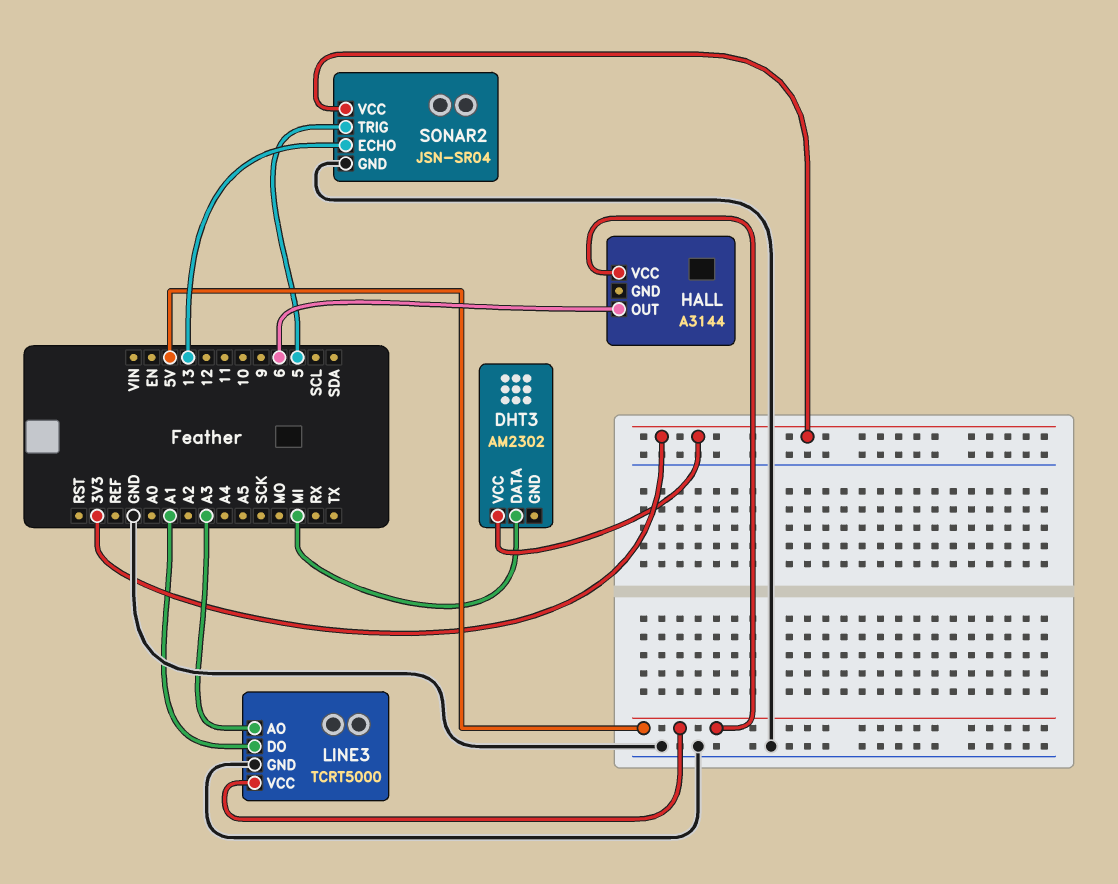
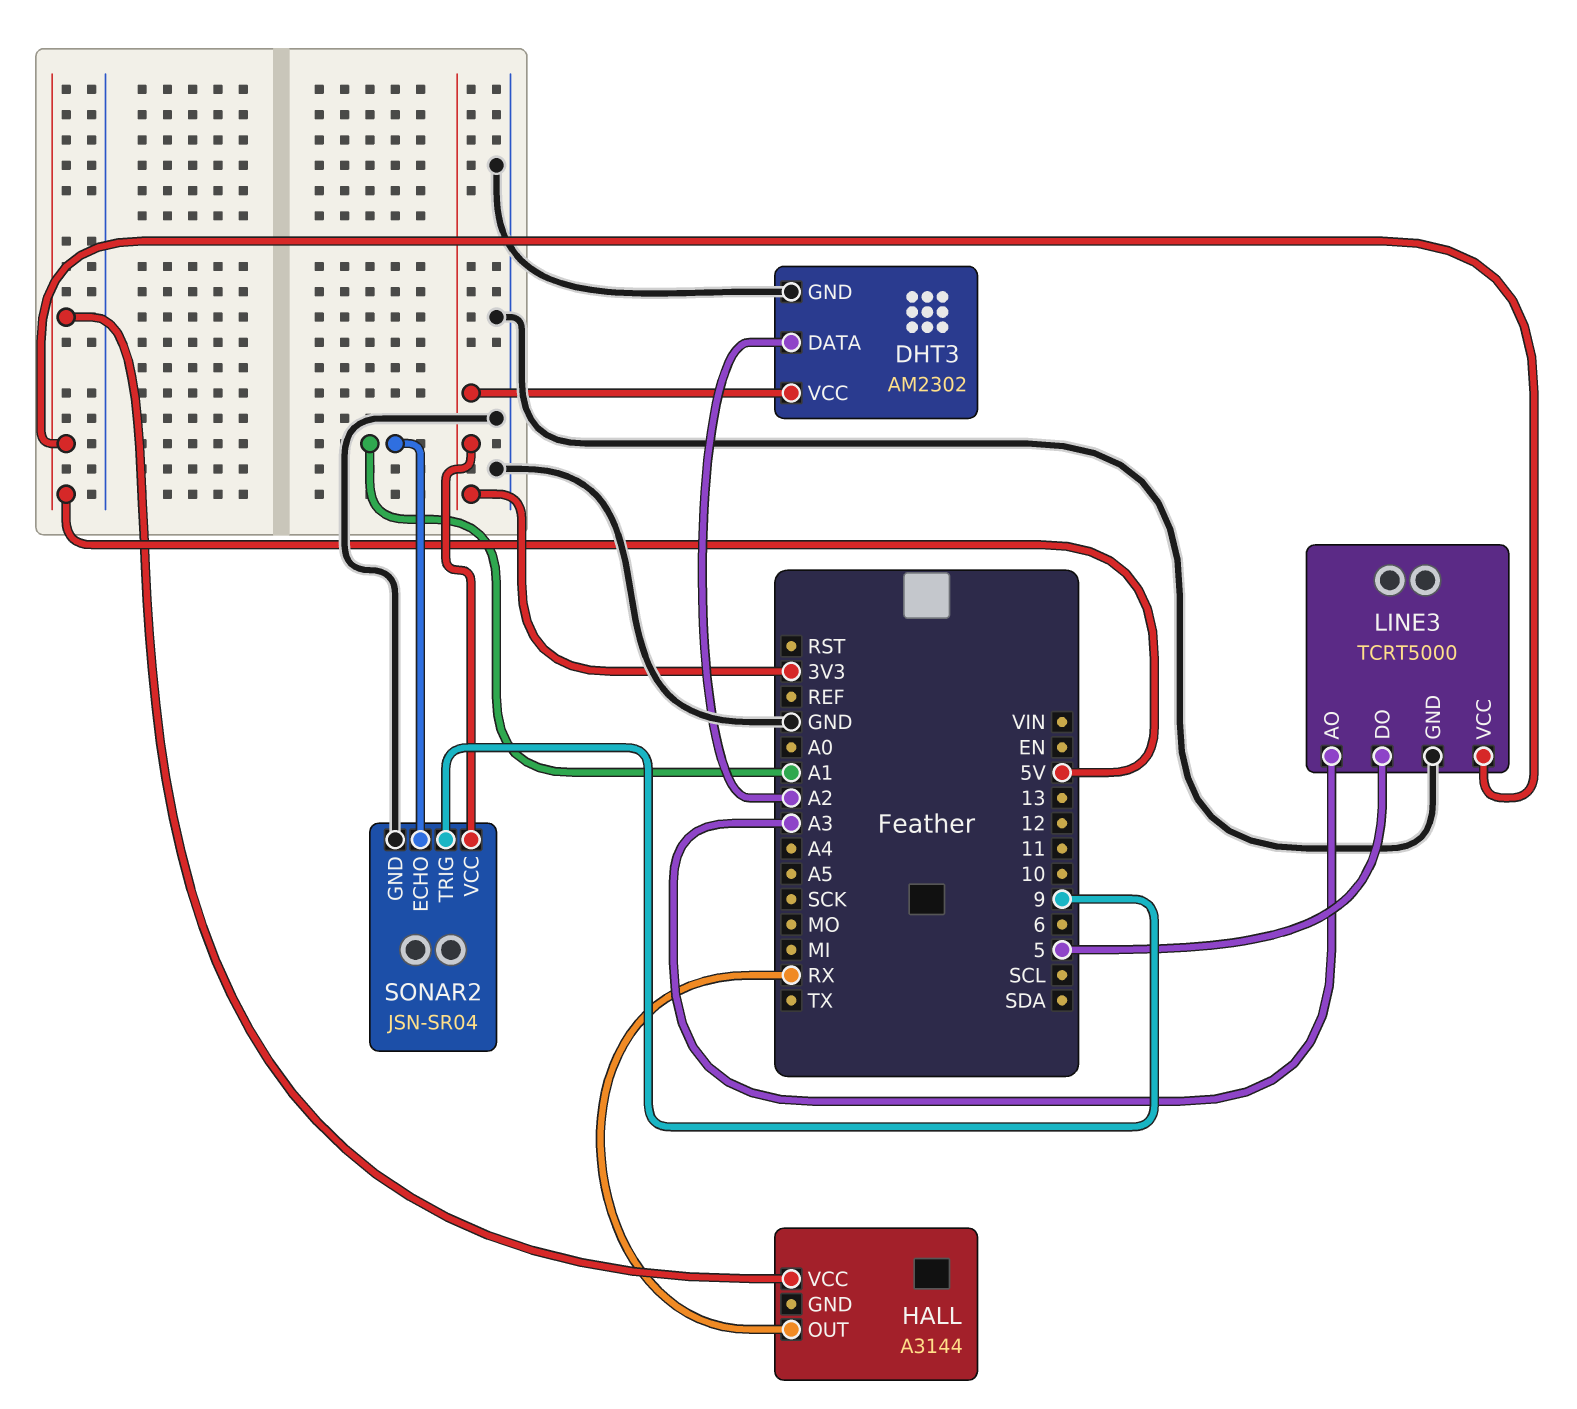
DHT3 pin DATA: MI -> A2
DHT3 pin GND: none -> GND
HALL pin OUT: 6 -> RX
LINE3 pin DO: A1 -> 5
SONAR2 pin ECHO: 13 -> A1
SONAR2 pin TRIG: 5 -> 9

